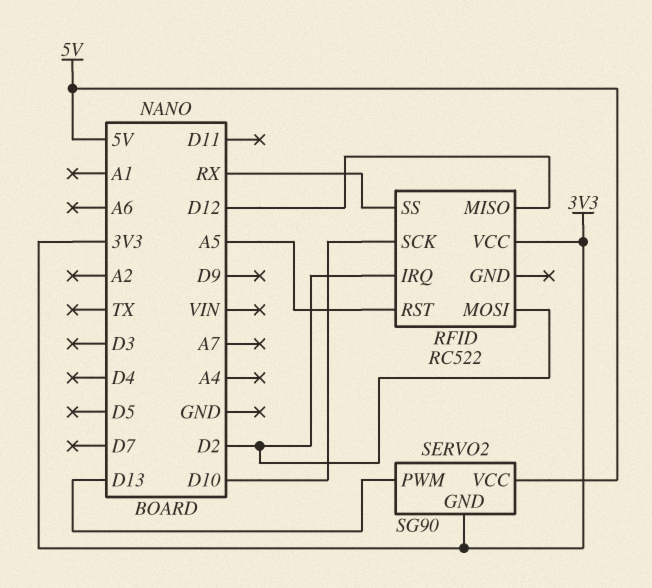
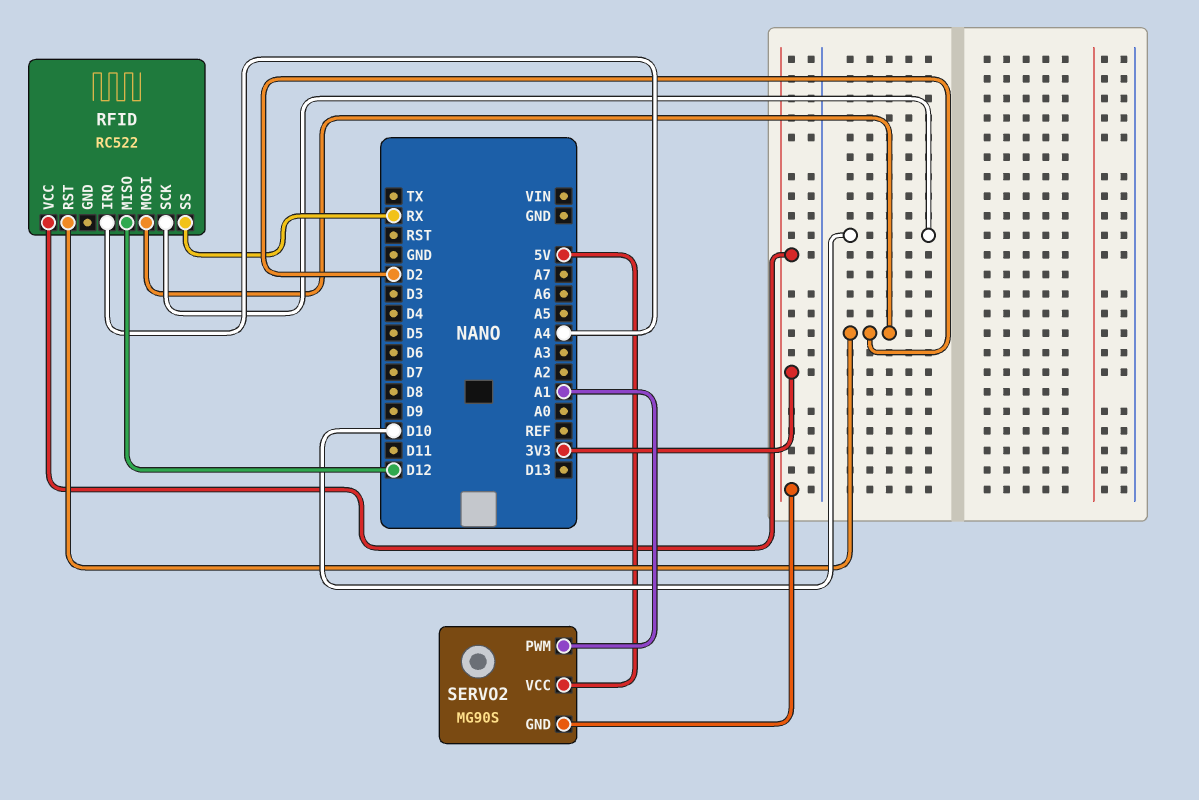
RFID pin IRQ: D2 -> A4
RFID pin RST: A5 -> D2
SERVO2: SG90 -> MG90S
SERVO2 pin PWM: D13 -> A1

